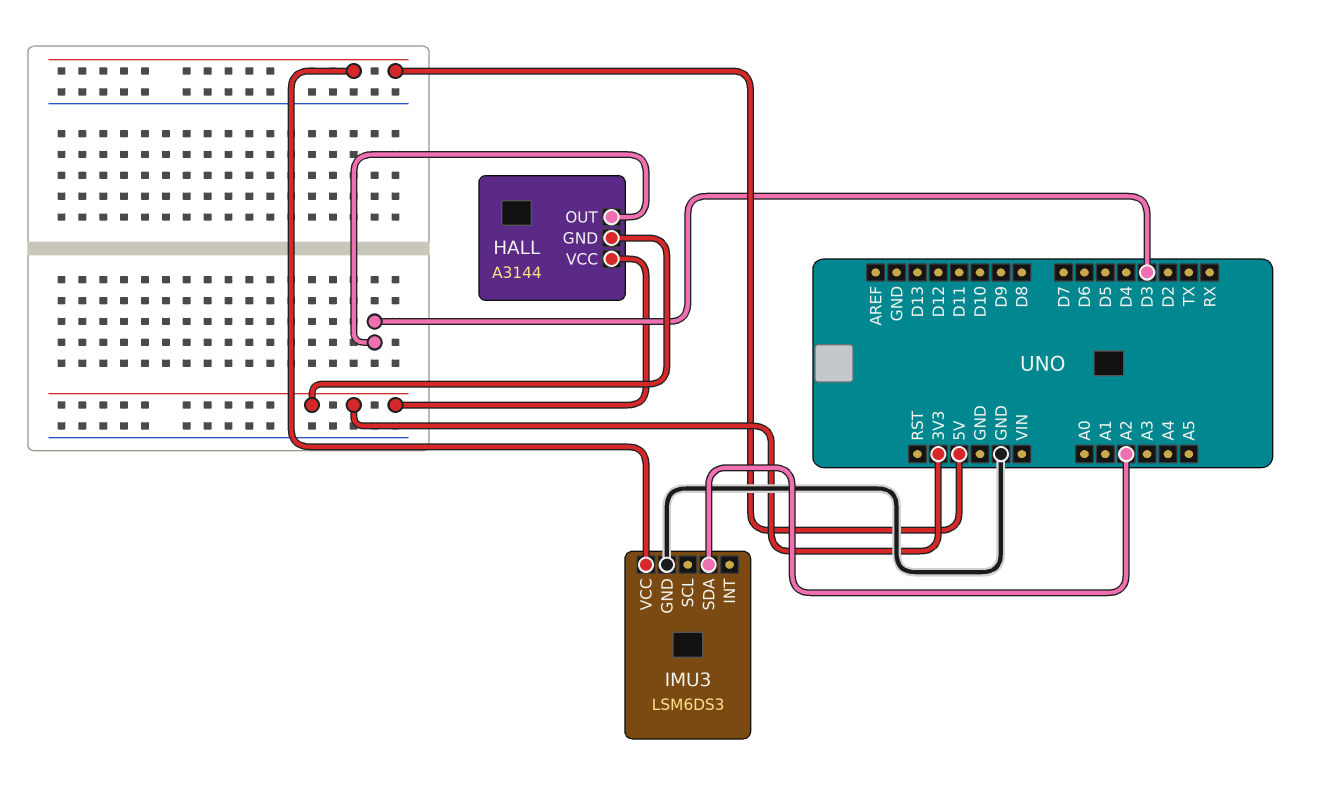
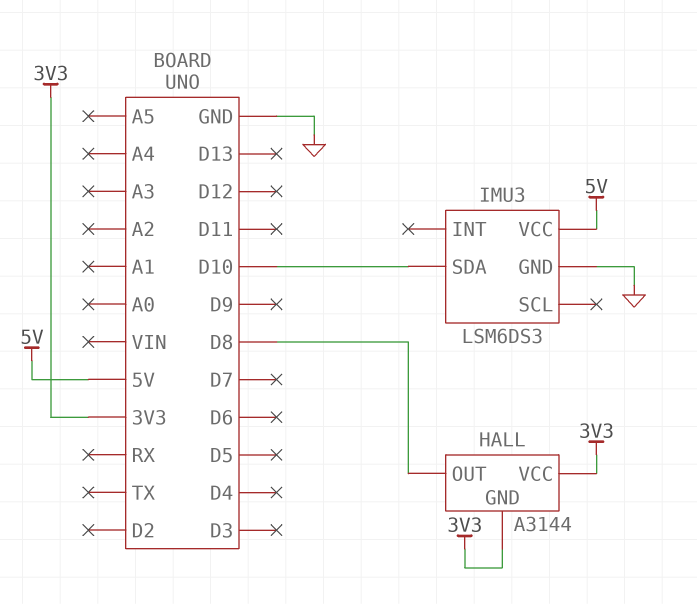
HALL pin OUT: D3 -> D8
IMU3 pin SDA: A2 -> D10

